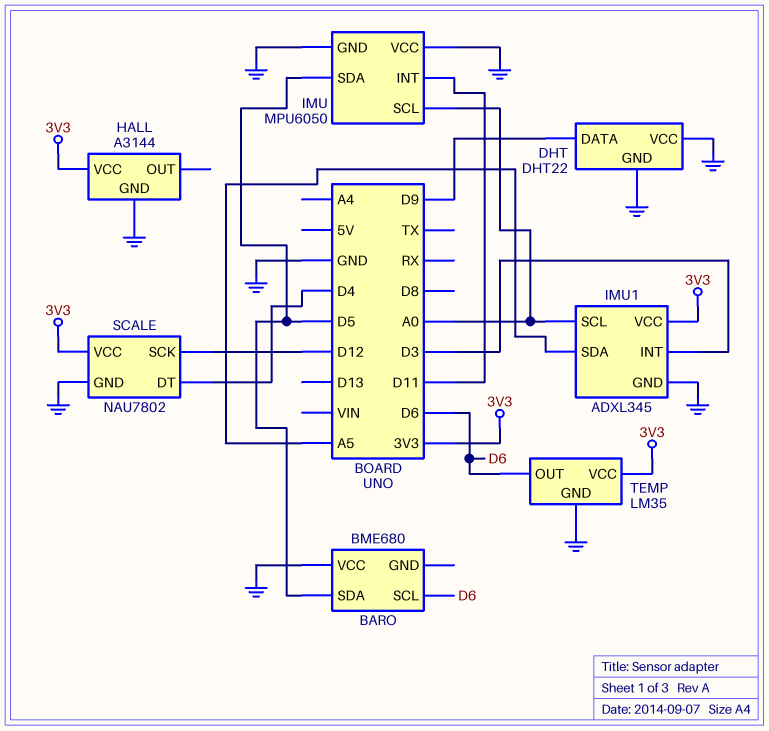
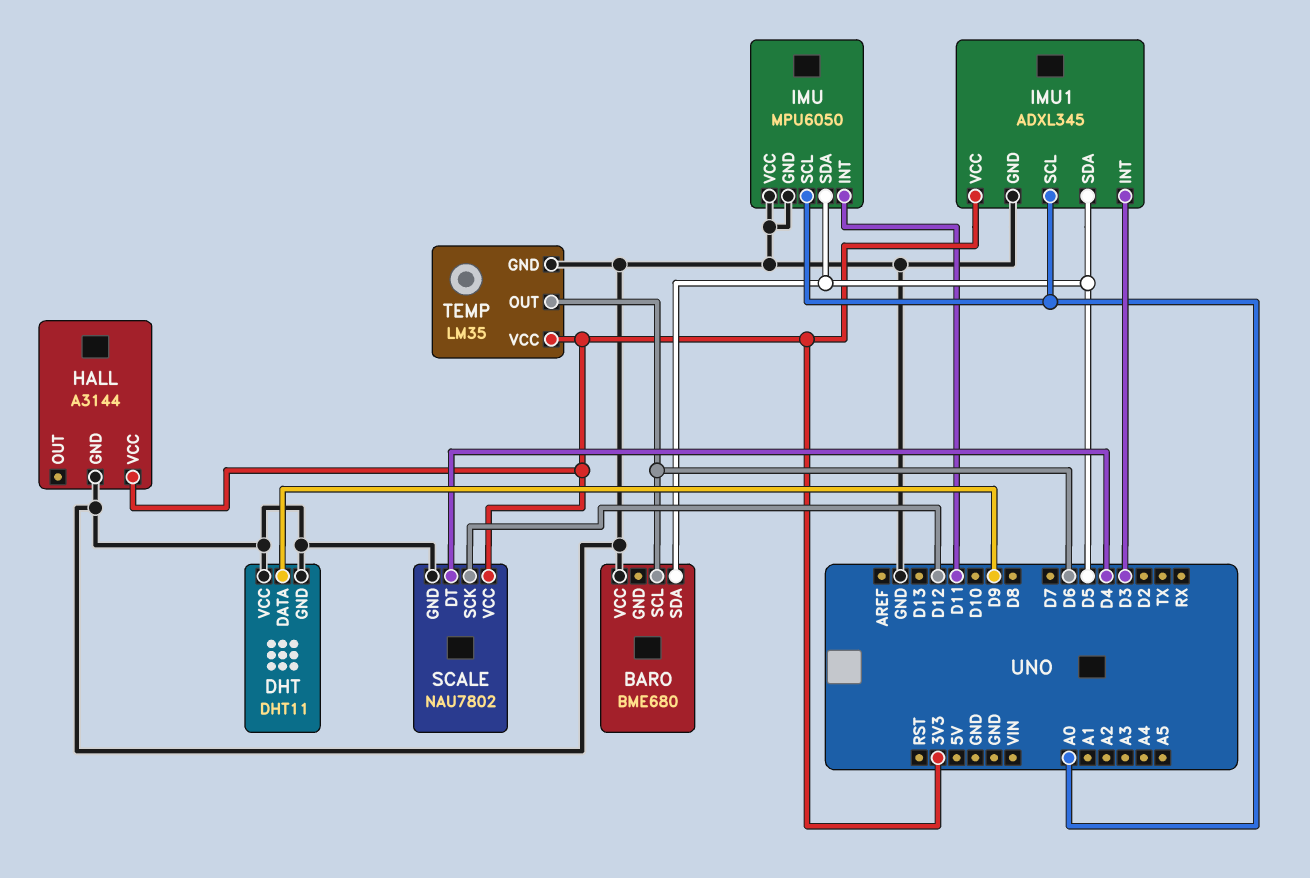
DHT: DHT22 -> DHT11
IMU1 pin SDA: A5 -> D5

